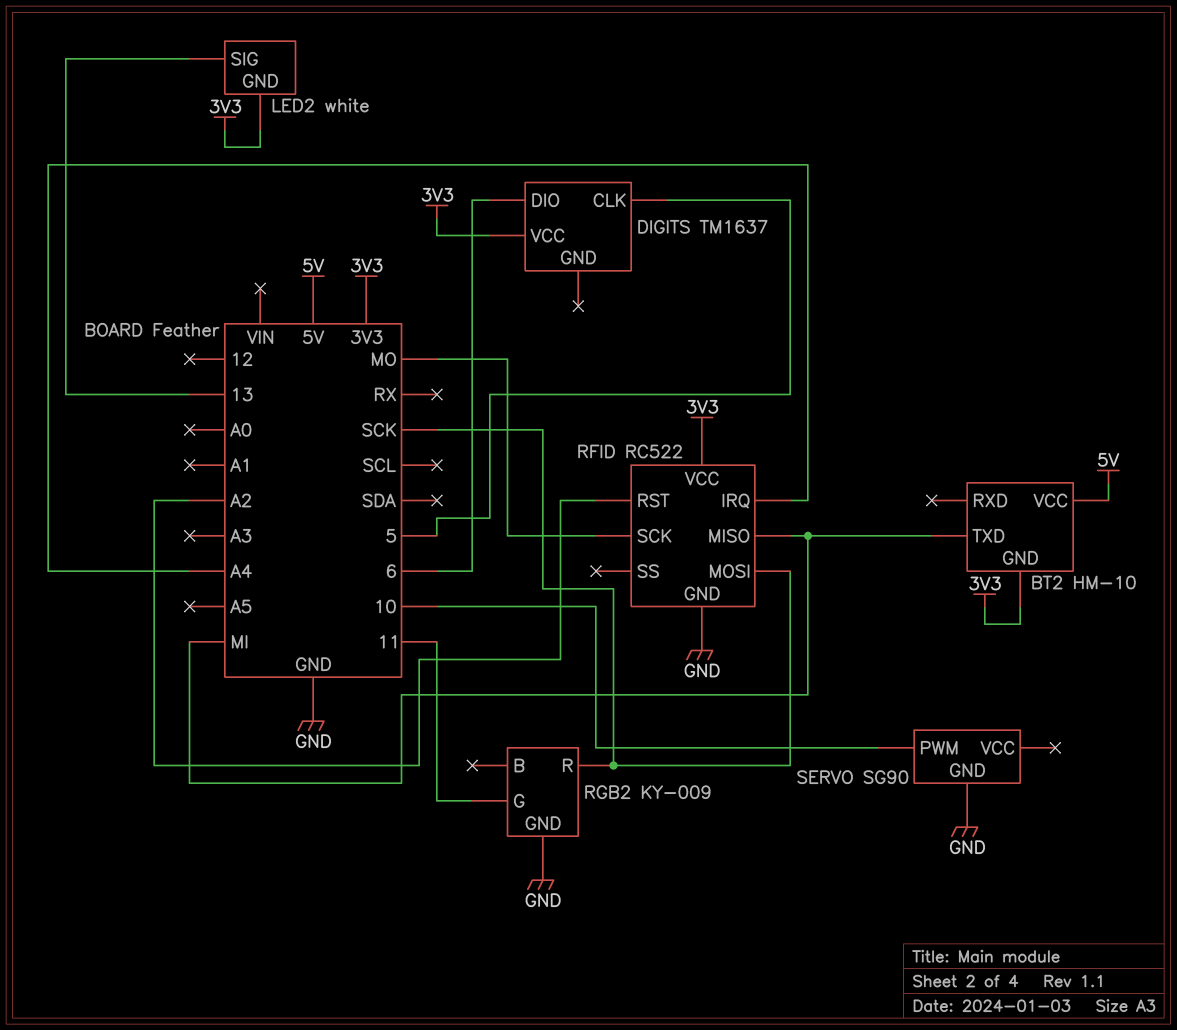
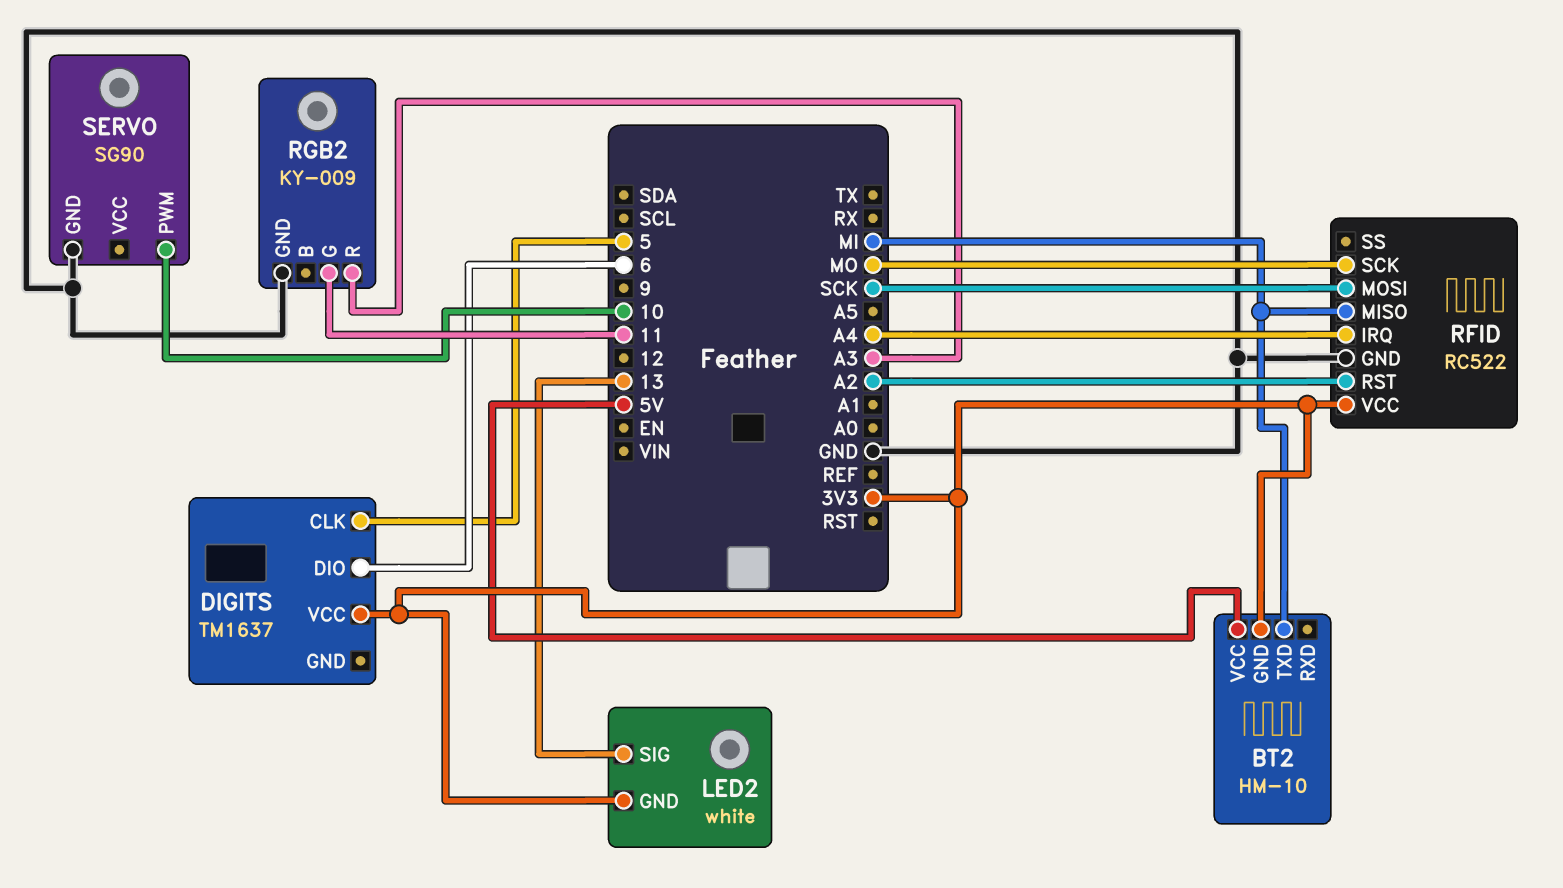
RGB2 pin R: SCK -> A3

